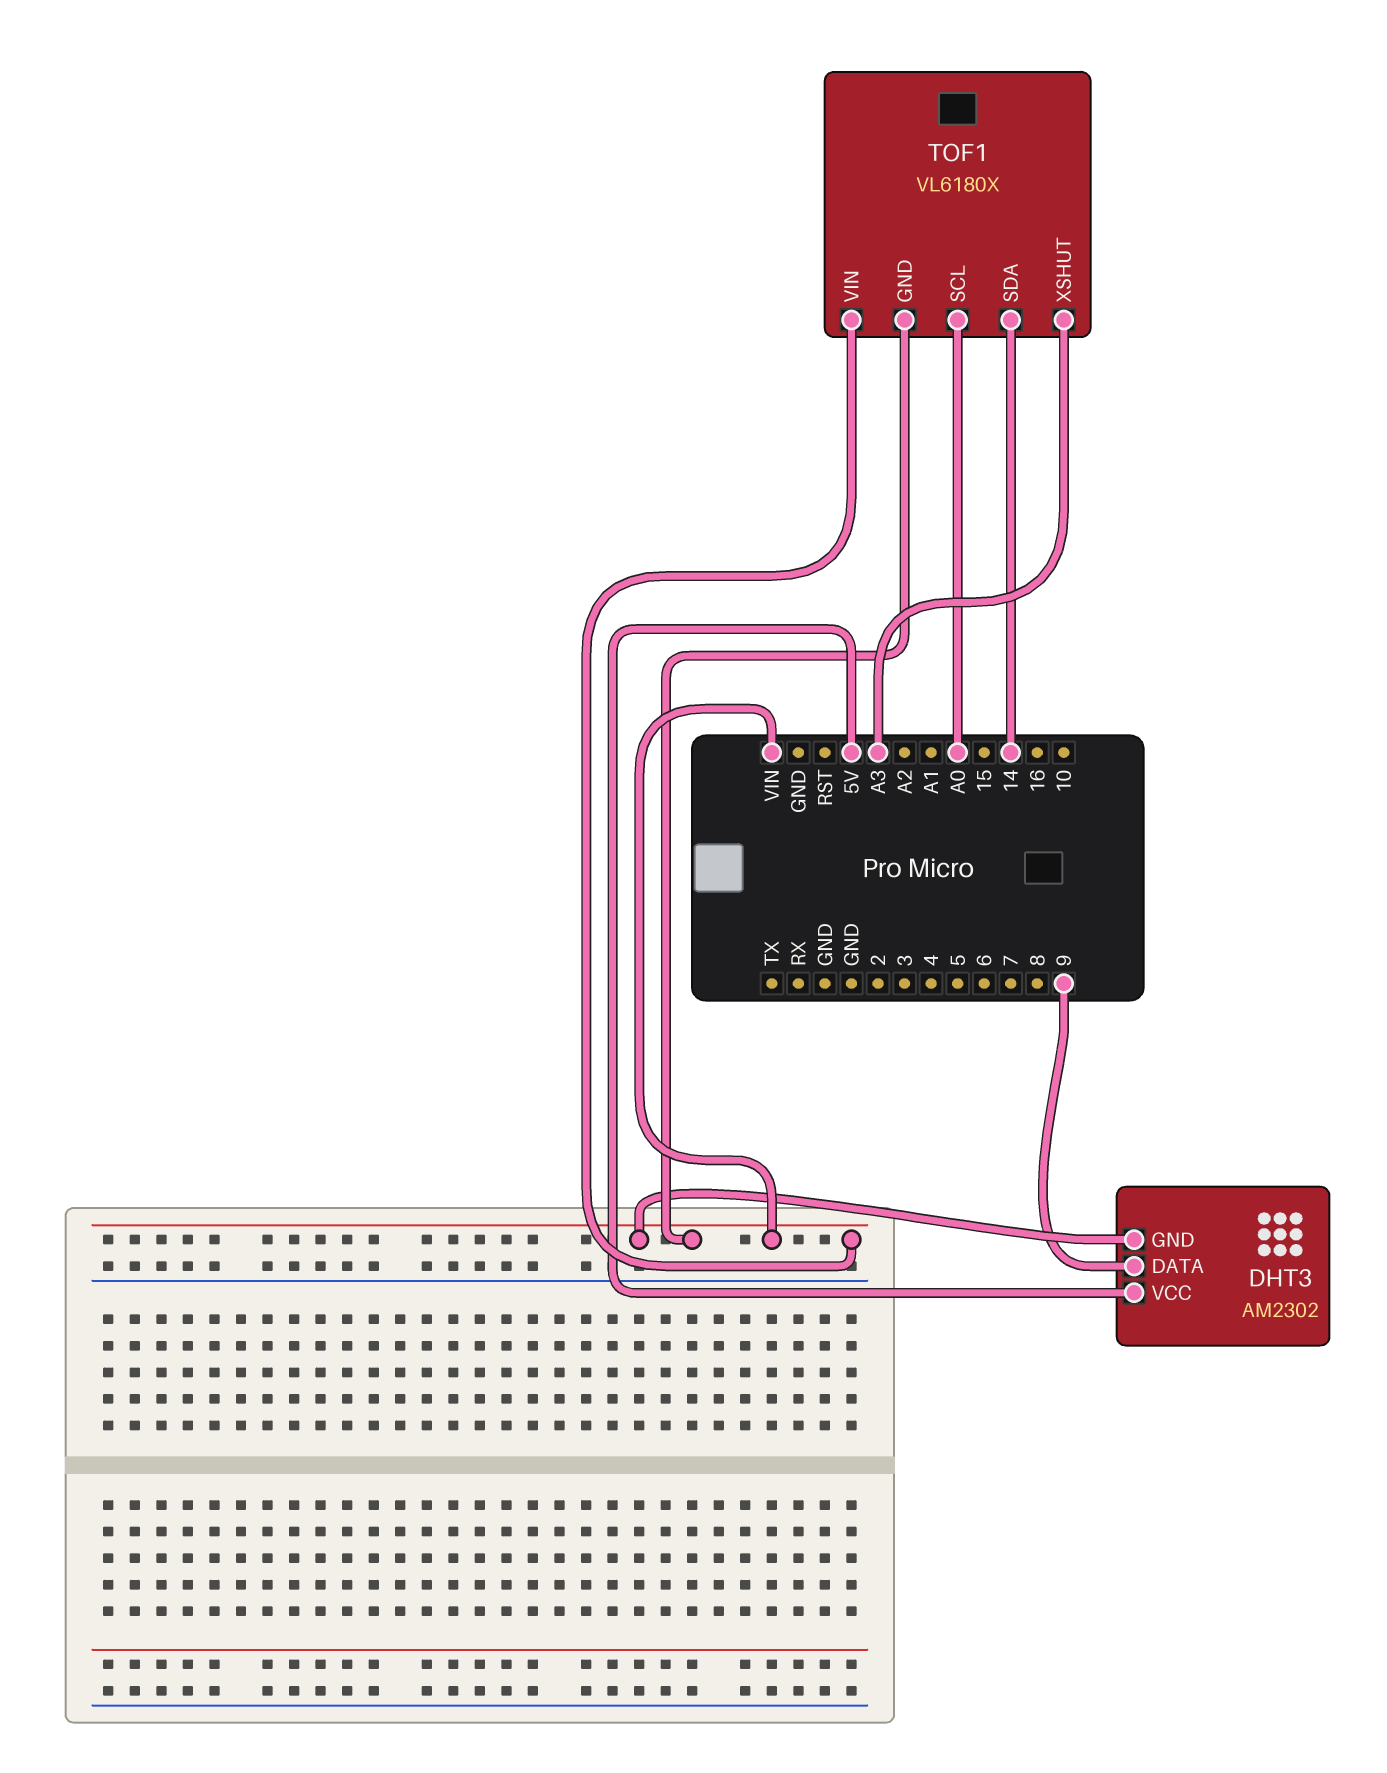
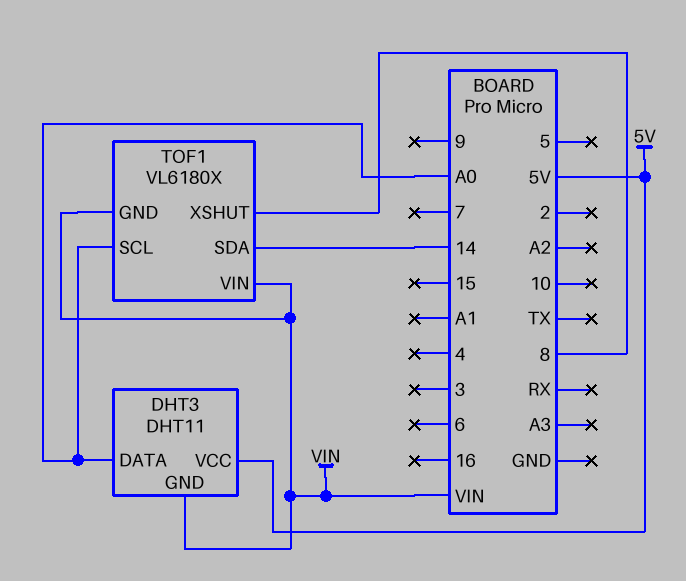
DHT3: AM2302 -> DHT11
DHT3 pin DATA: 9 -> A0
TOF1 pin XSHUT: A3 -> 8

